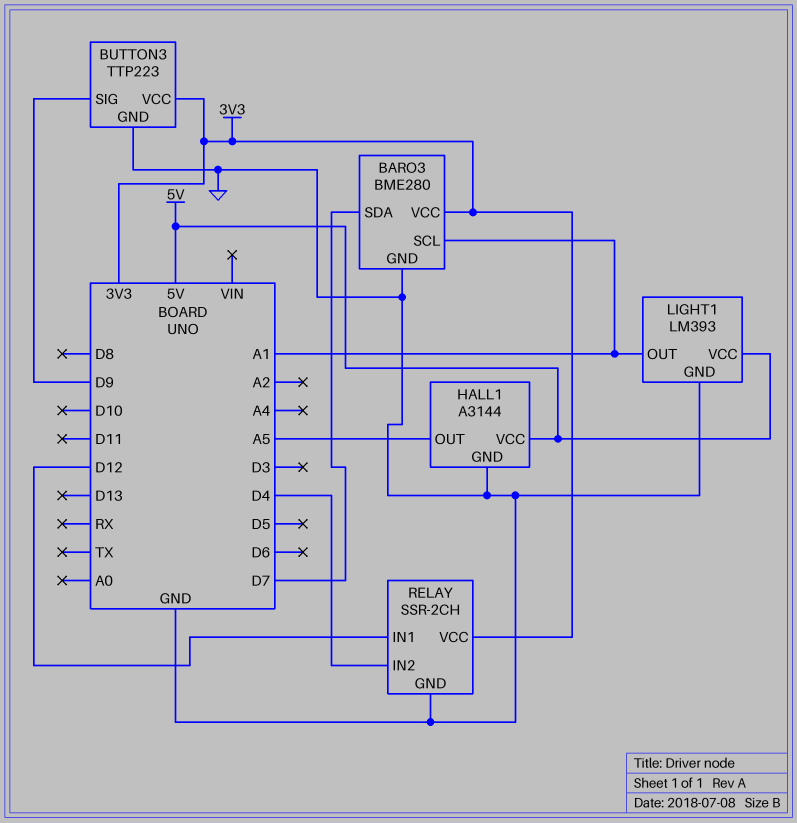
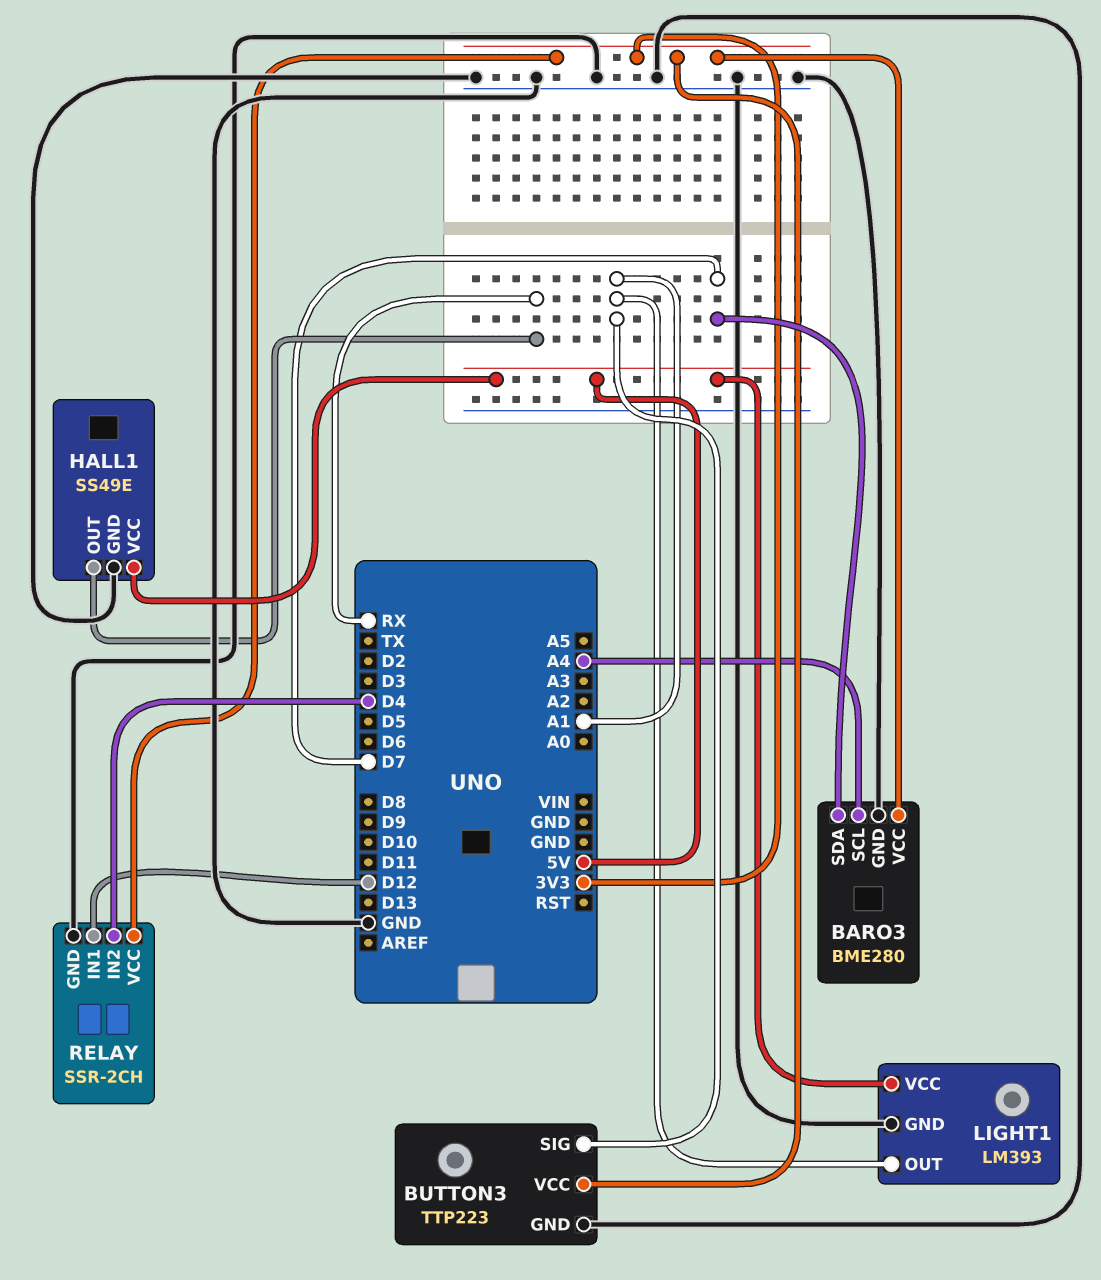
BARO3 pin SCL: A1 -> A4
BUTTON3 pin SIG: D9 -> A1
HALL1: A3144 -> SS49E
HALL1 pin OUT: A5 -> RX

